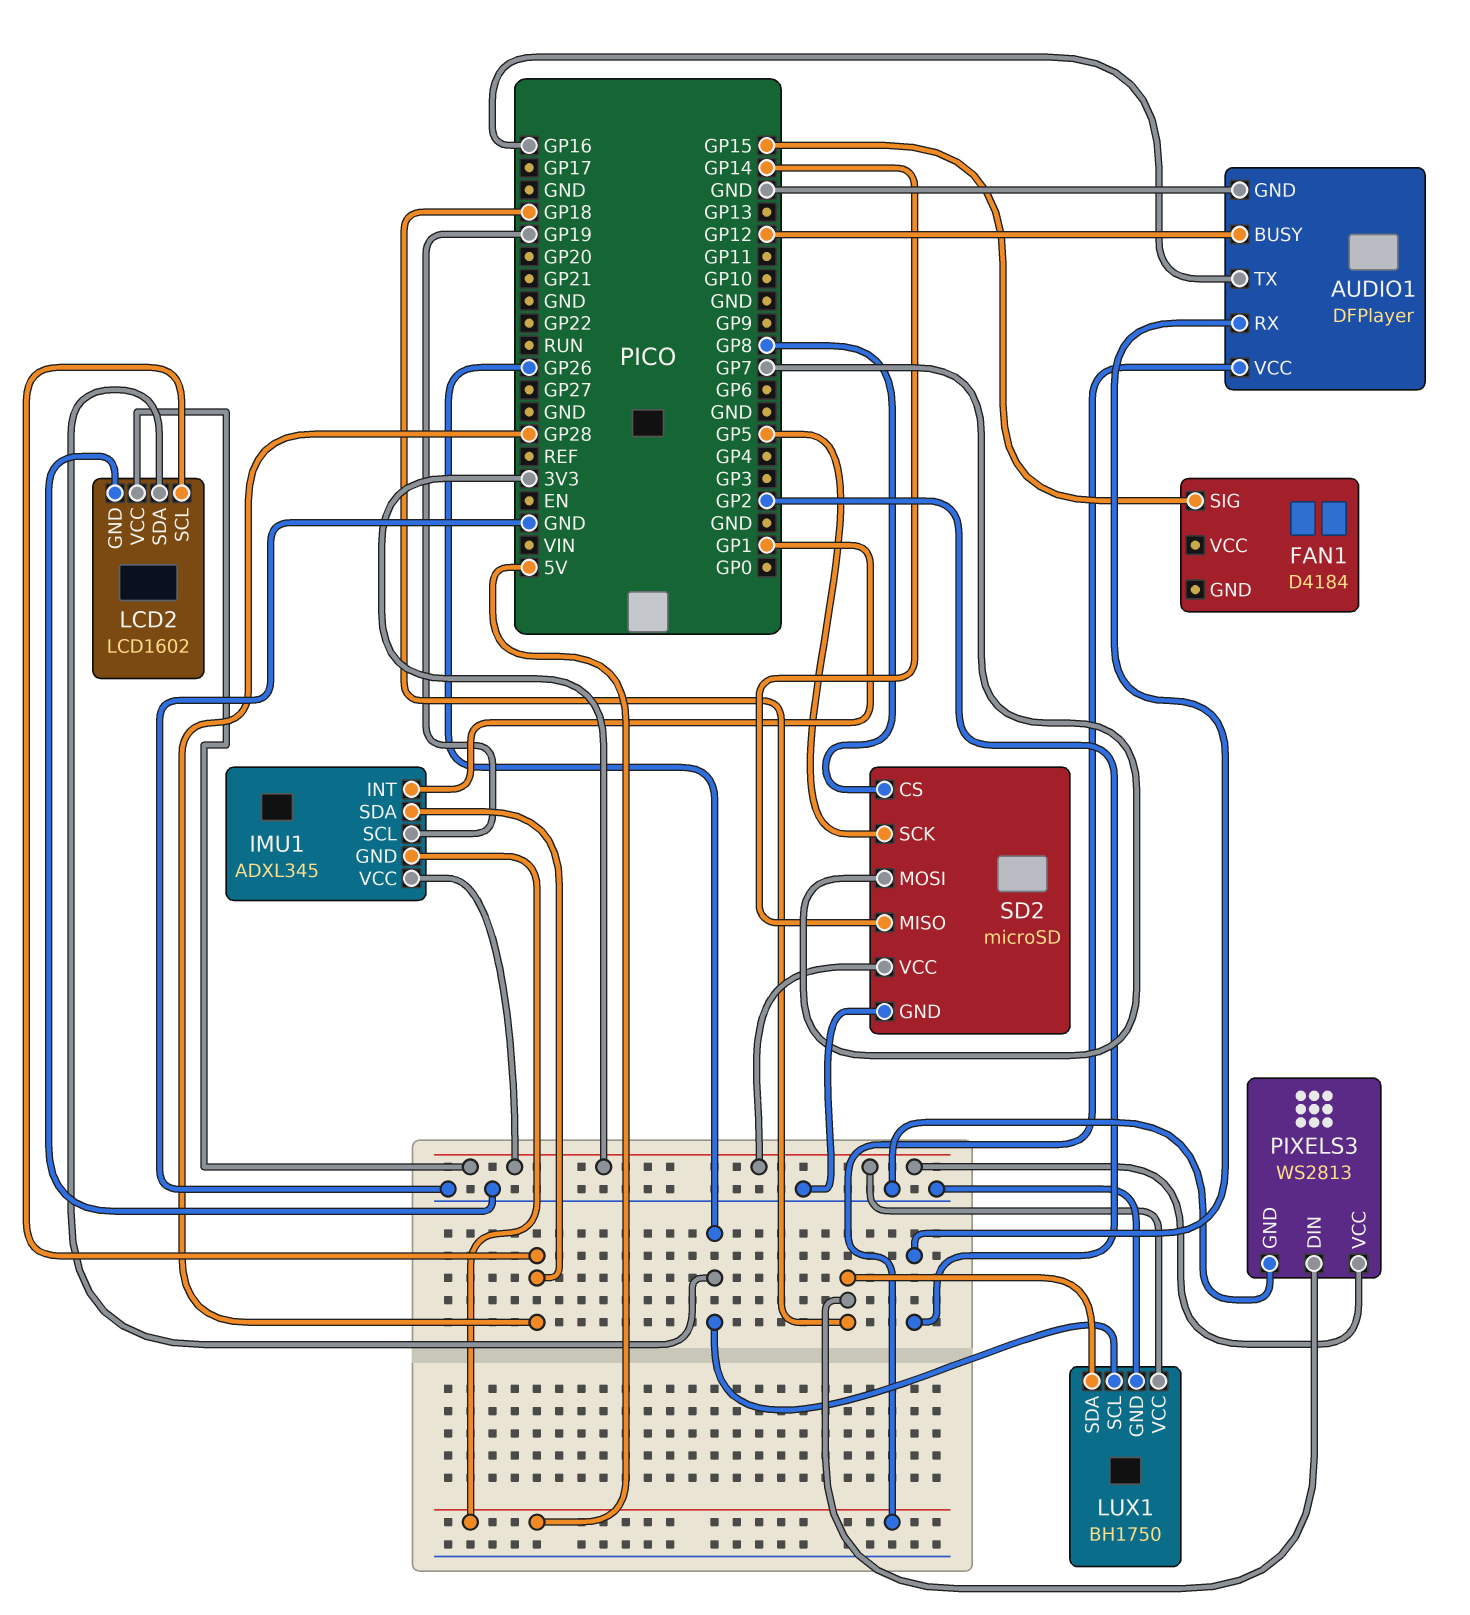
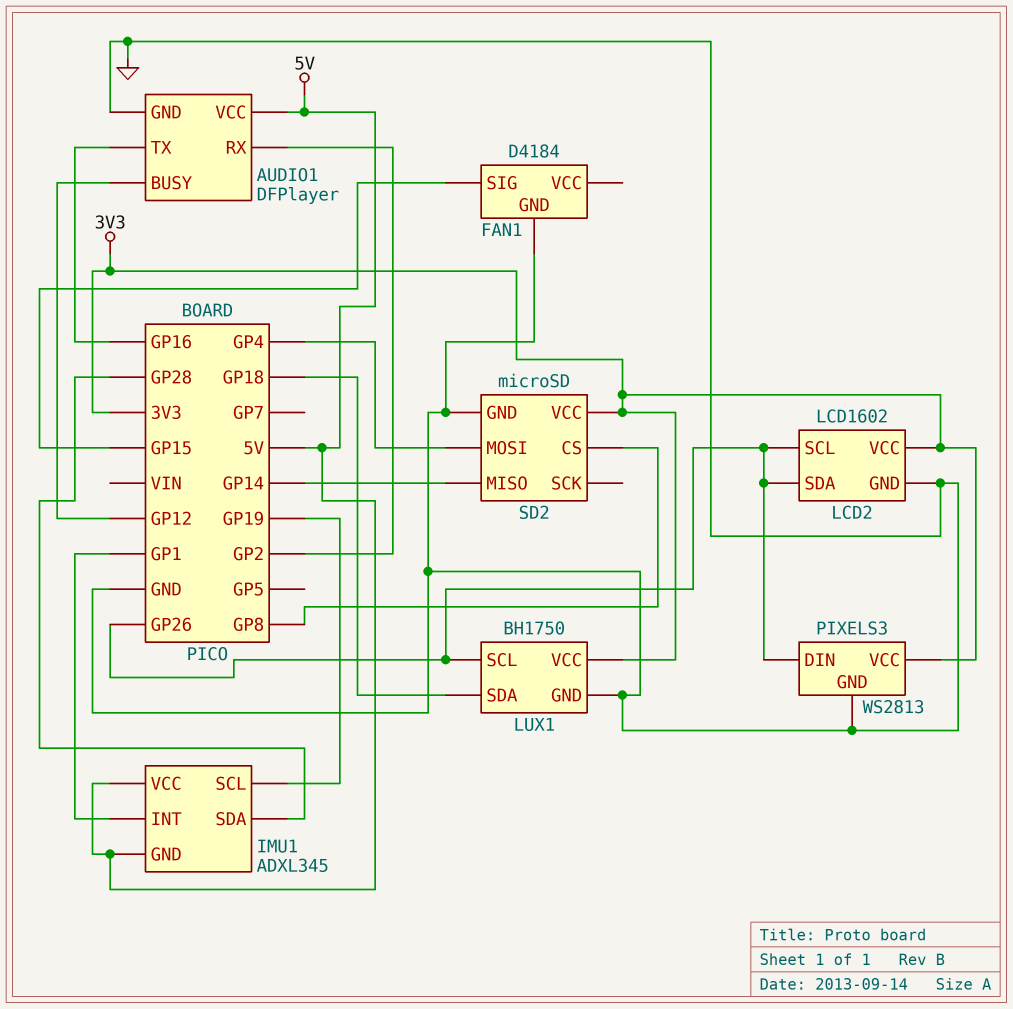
FAN1 pin GND: none -> GND
IMU1 pin VCC: 3V3 -> 5V
LCD2 pin SCL: GP28 -> GP26
PIXELS3 pin DIN: GP18 -> GP26
SD2 pin MOSI: GP7 -> GP4
SD2 pin SCK: GP5 -> none

